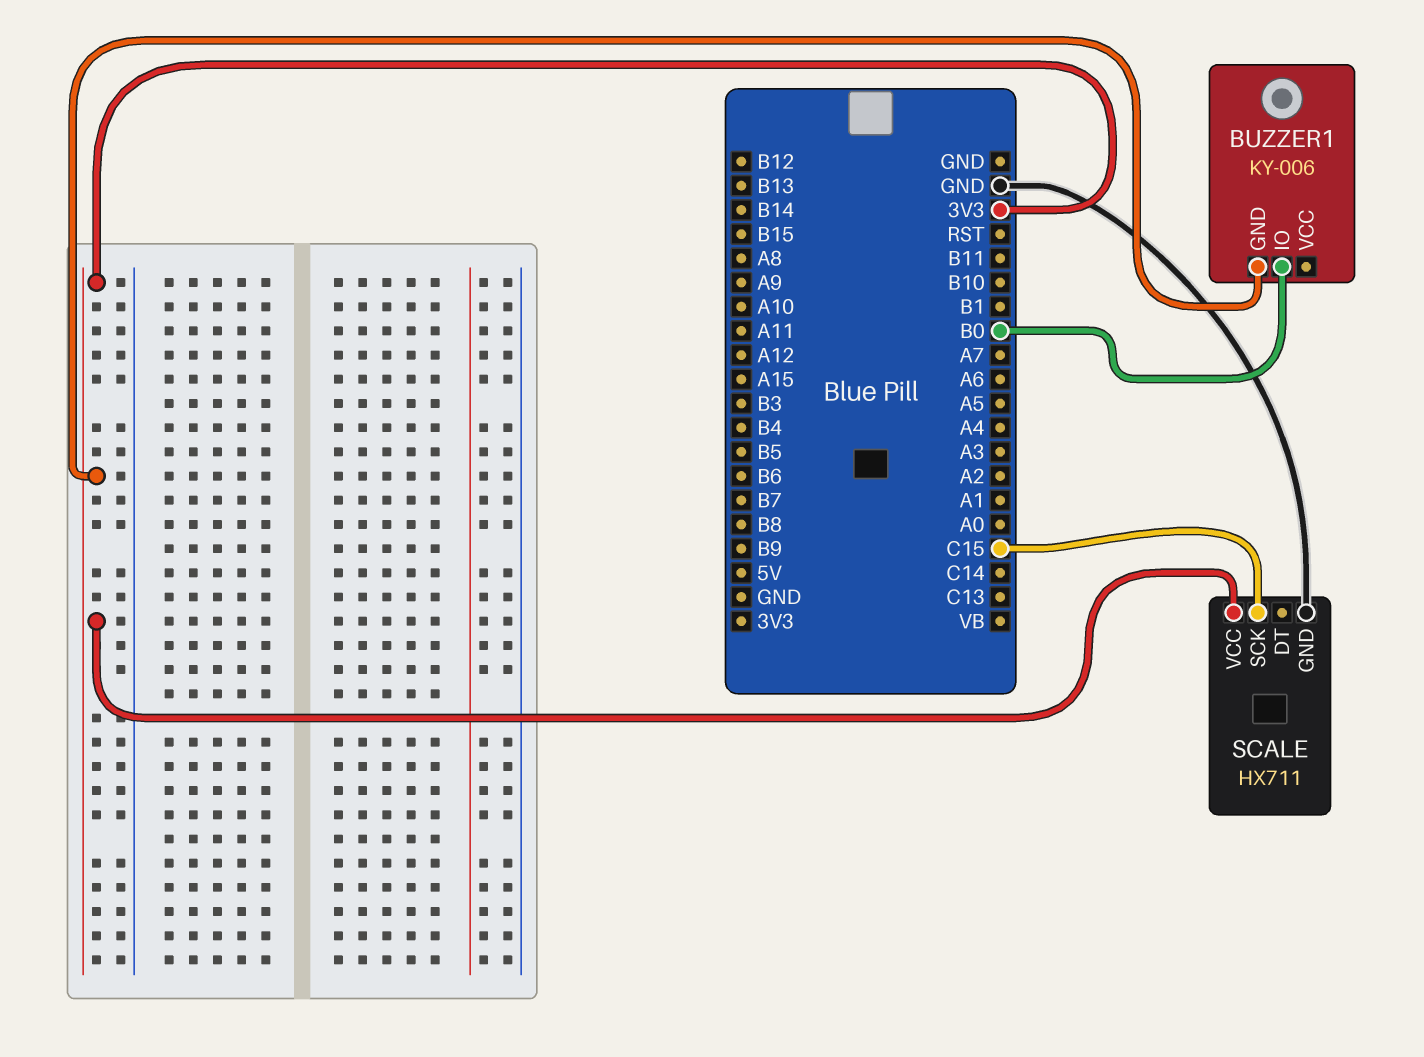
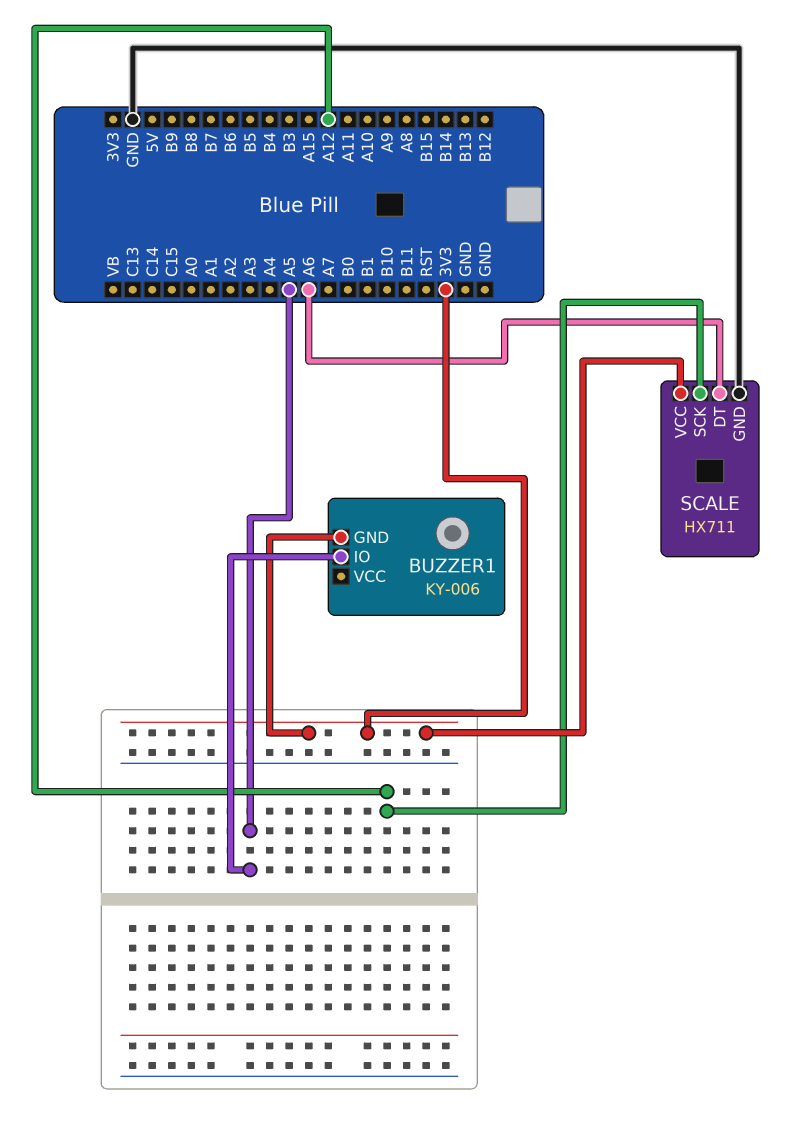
BUZZER1 pin IO: B0 -> A5
SCALE pin DT: none -> A6
SCALE pin SCK: C15 -> A12

